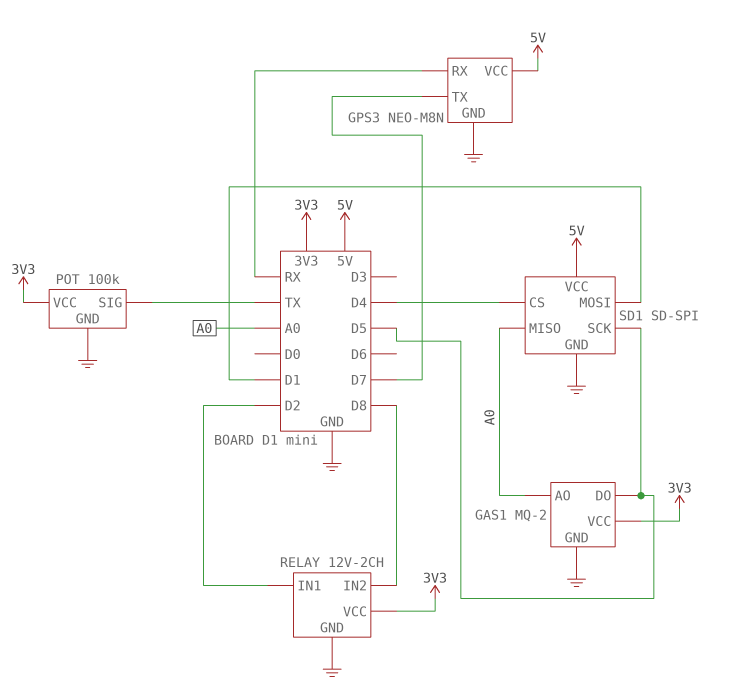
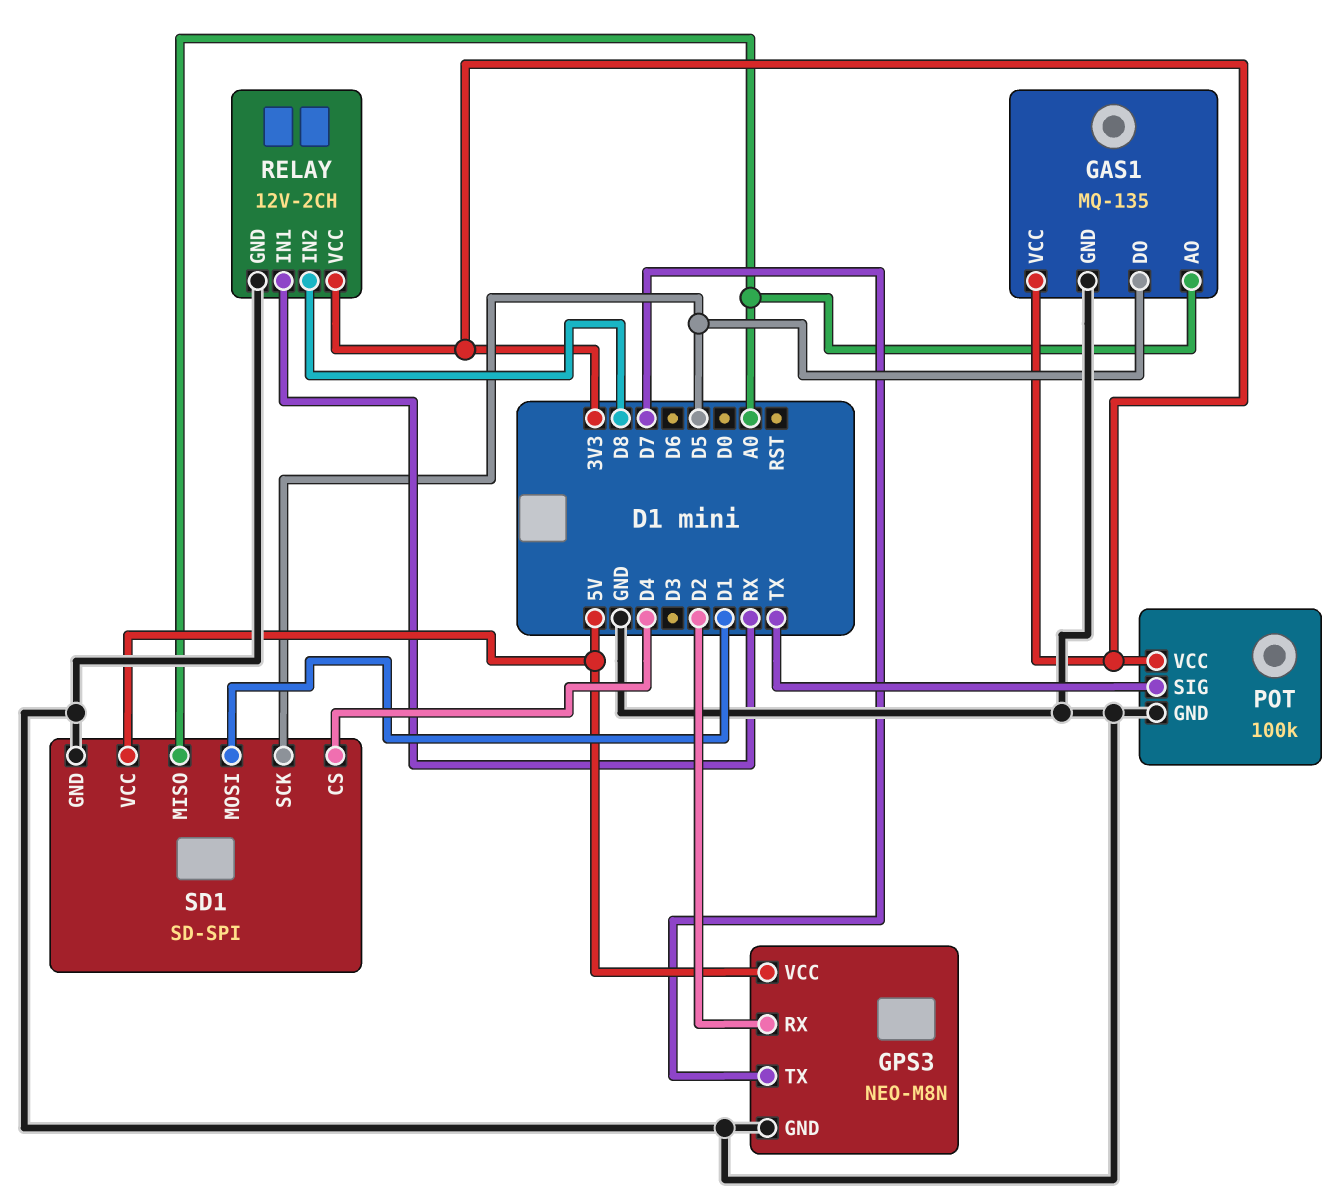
GAS1: MQ-2 -> MQ-135
GPS3 pin RX: RX -> D2
RELAY pin IN1: D2 -> RX

